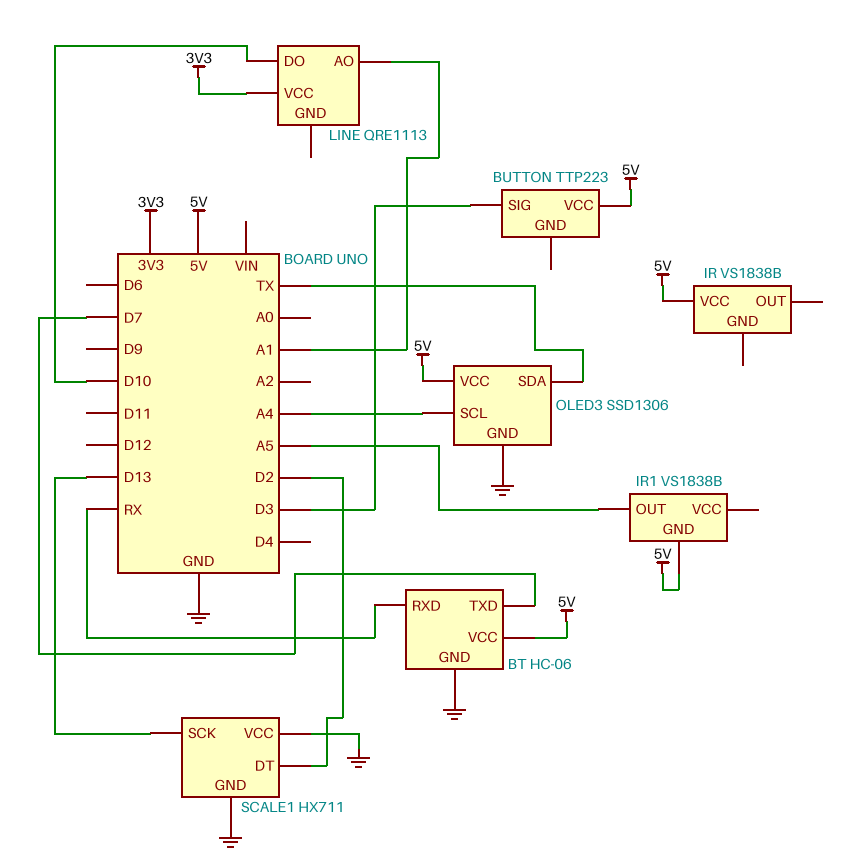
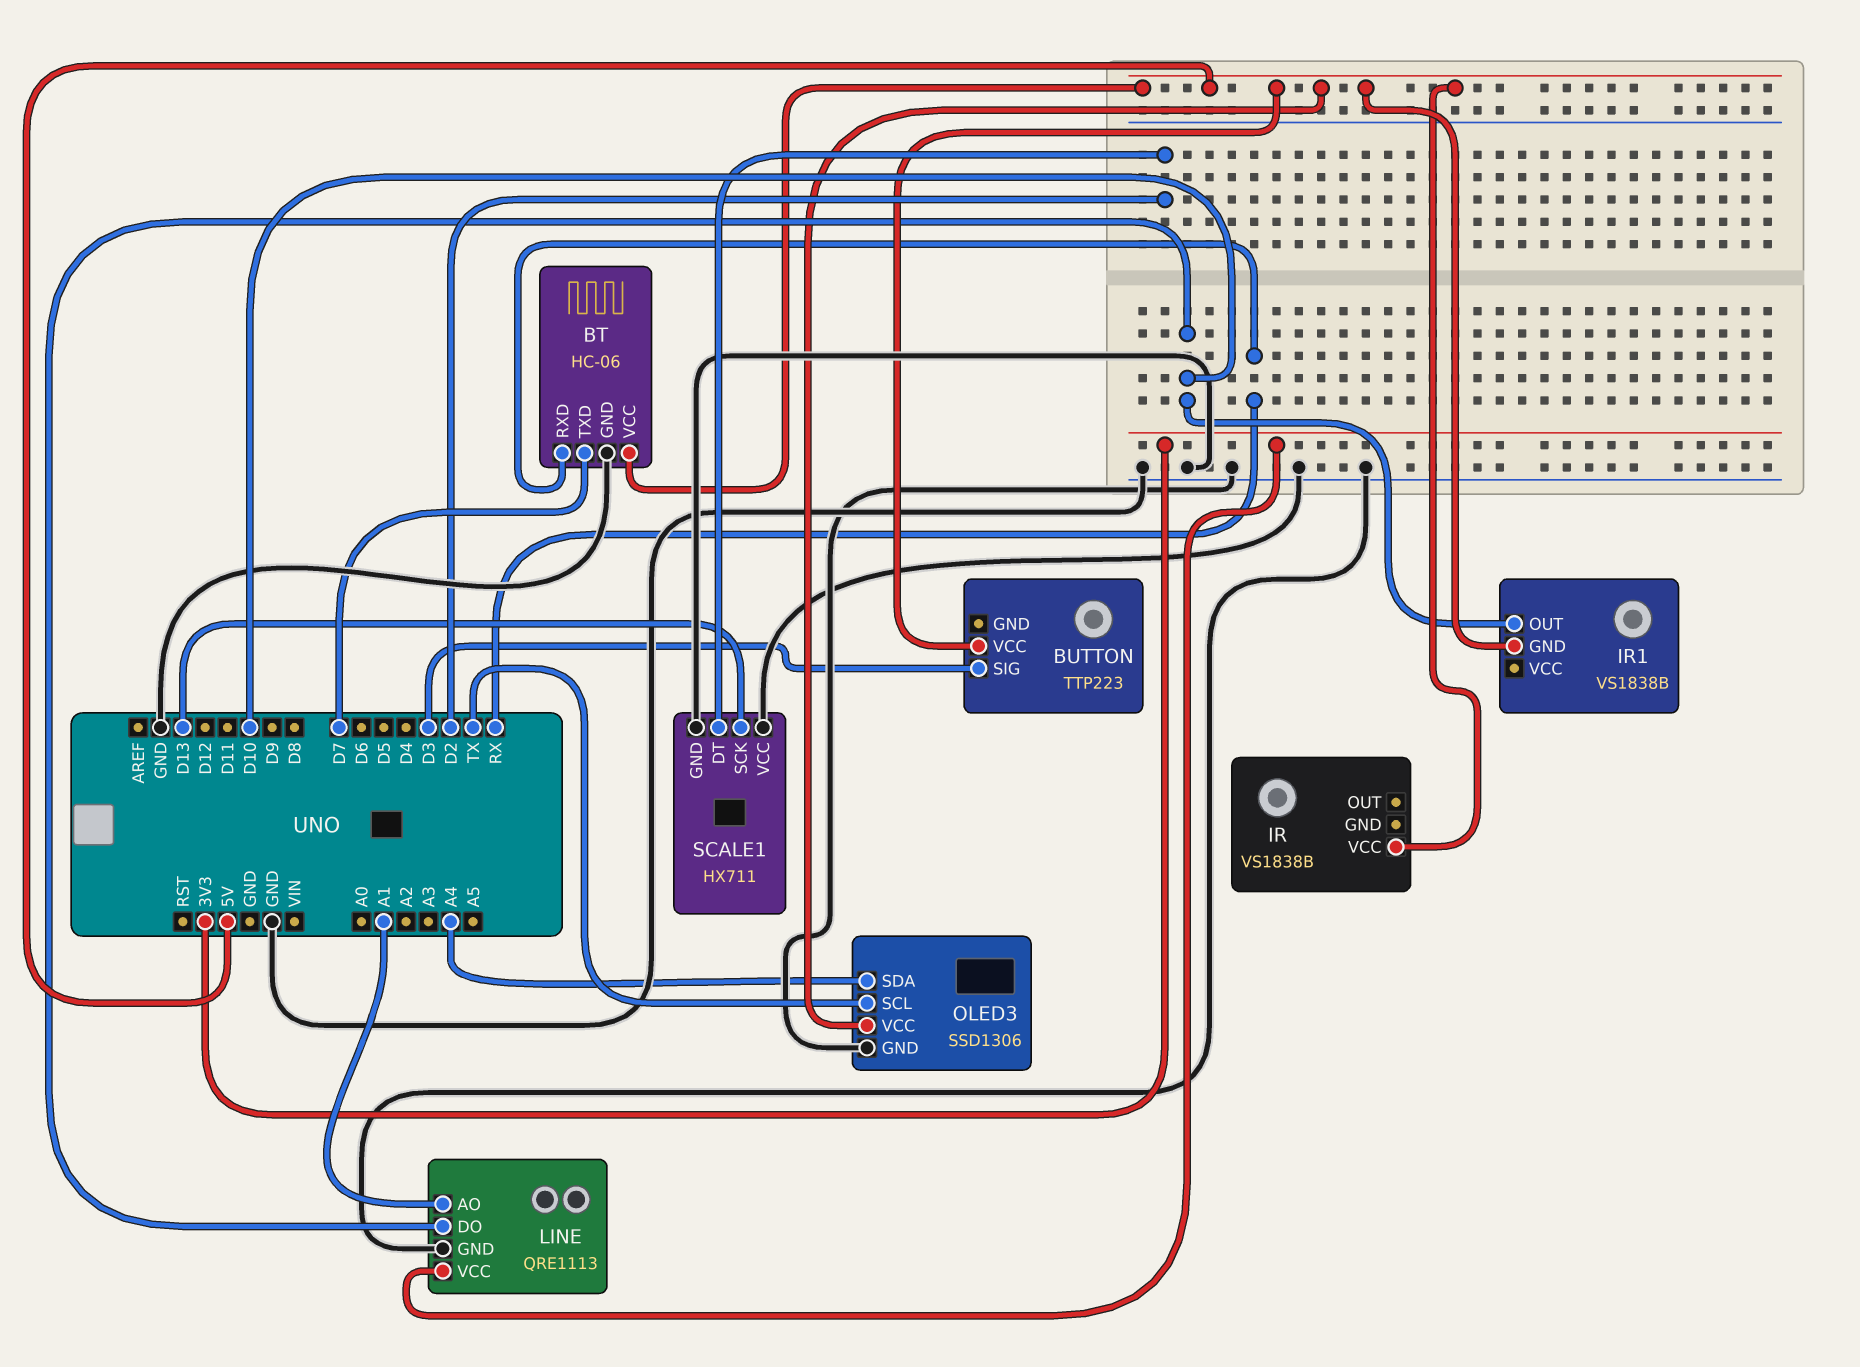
IR1 pin OUT: A5 -> D10
LINE pin GND: none -> GND
OLED3 pin SCL: A4 -> TX
OLED3 pin SDA: TX -> A4

